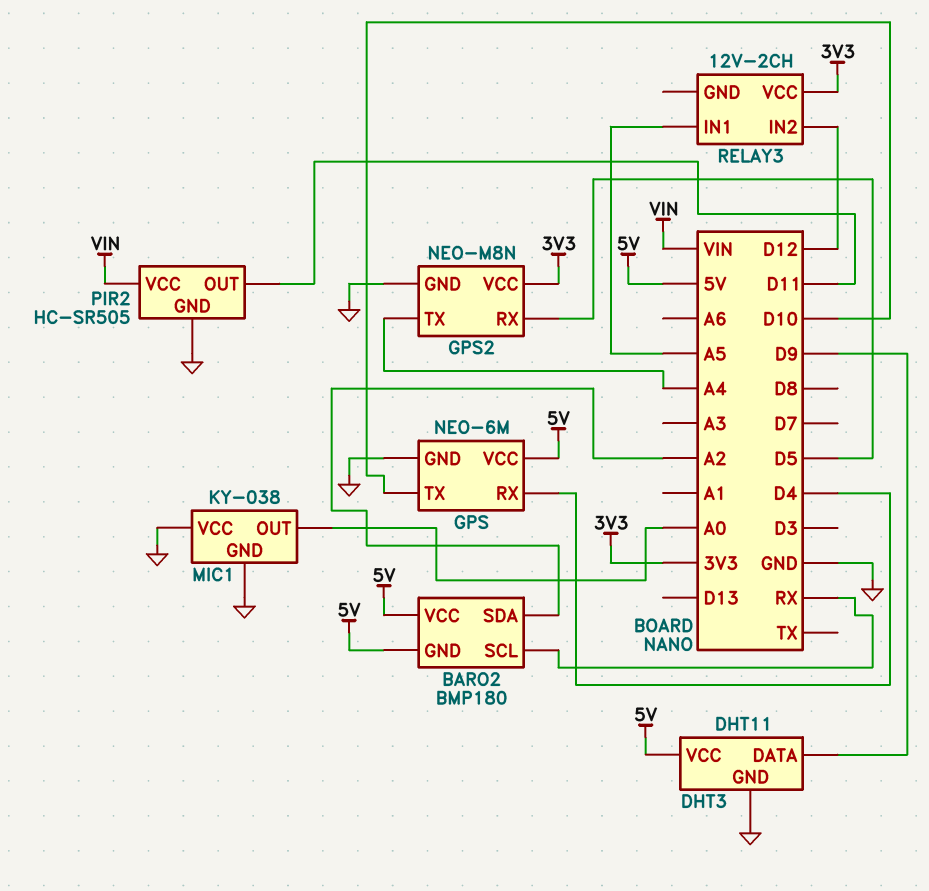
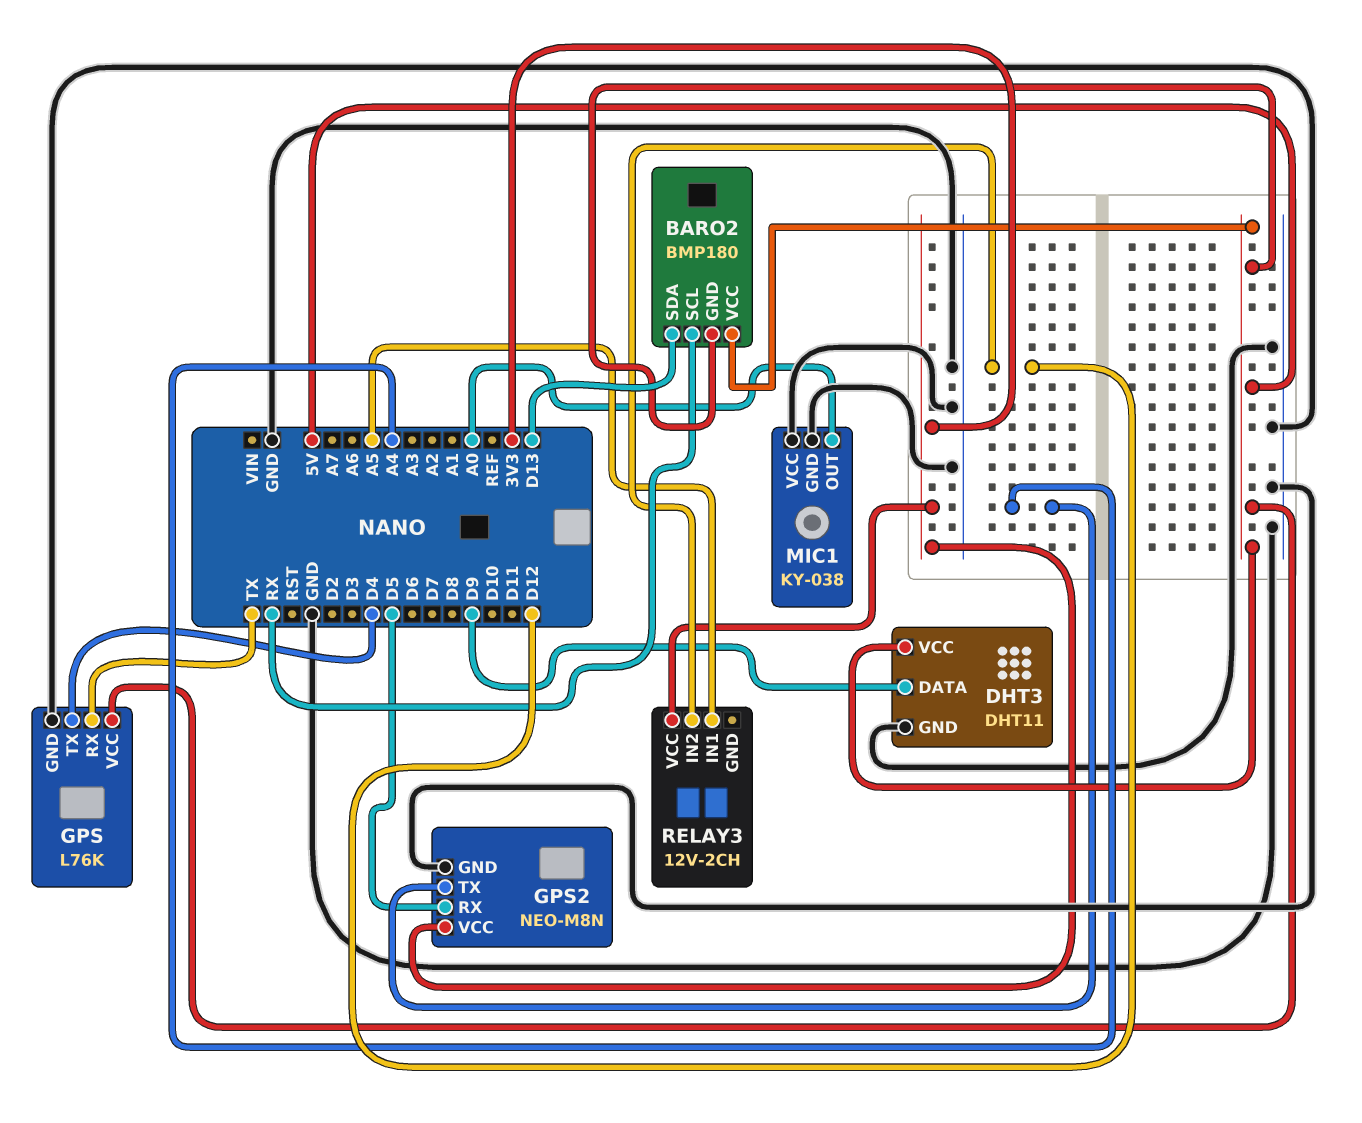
BARO2 pin SDA: A2 -> D13
GPS: NEO-6M -> L76K
GPS pin RX: D4 -> TX
GPS pin TX: D10 -> D4
PIR2: HC-SR505 -> none
PIR2 pin GND: GND -> none
PIR2 pin OUT: D11 -> none
PIR2 pin VCC: VIN -> none

